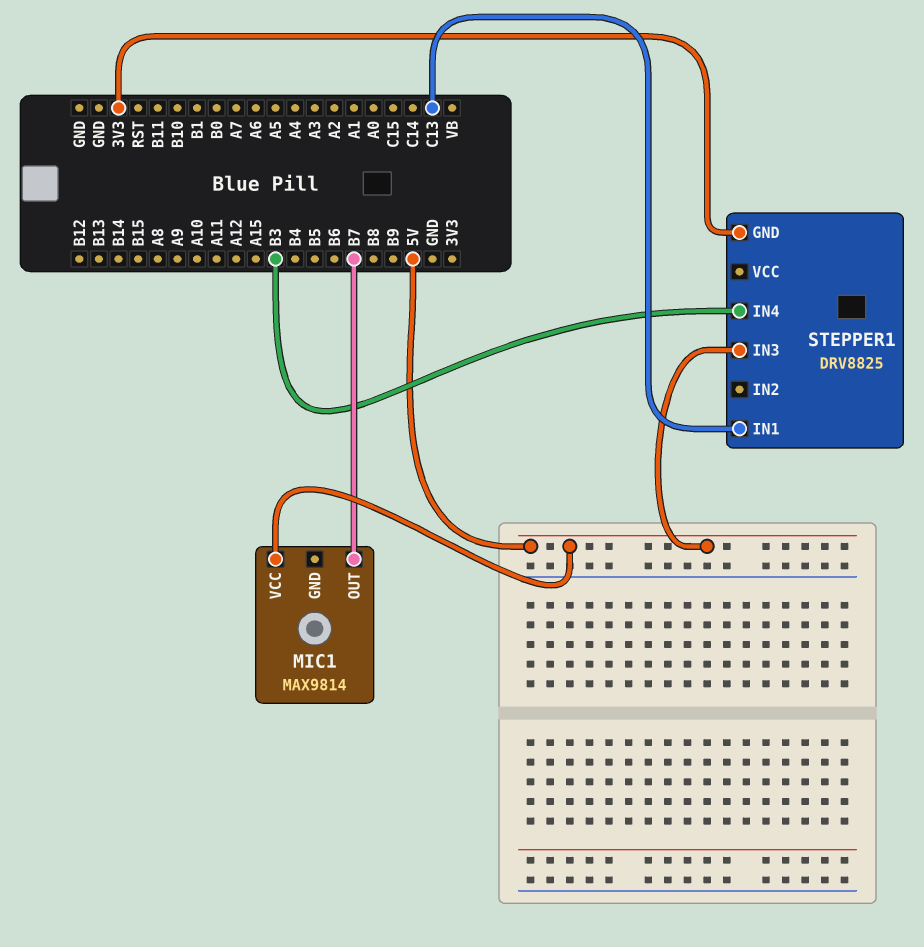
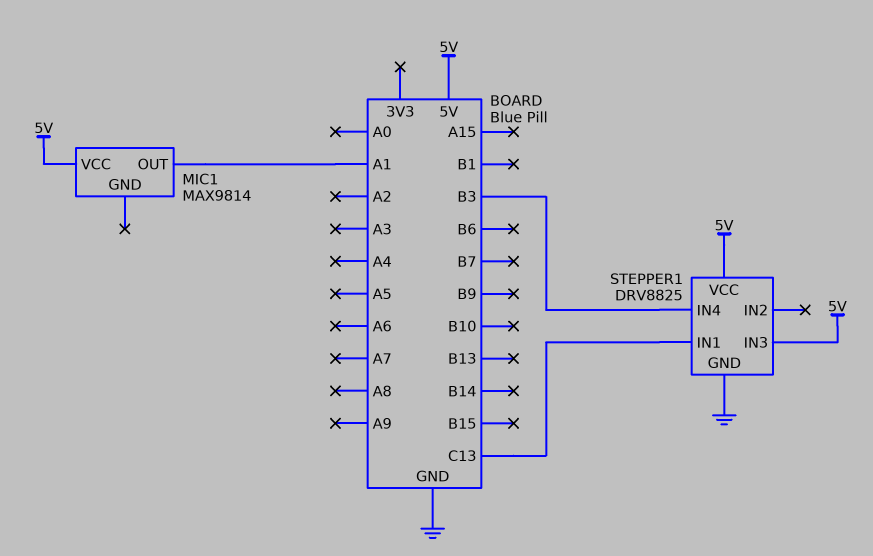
MIC1 pin OUT: B7 -> A1
STEPPER1 pin GND: 3V3 -> GND
STEPPER1 pin VCC: none -> 5V

